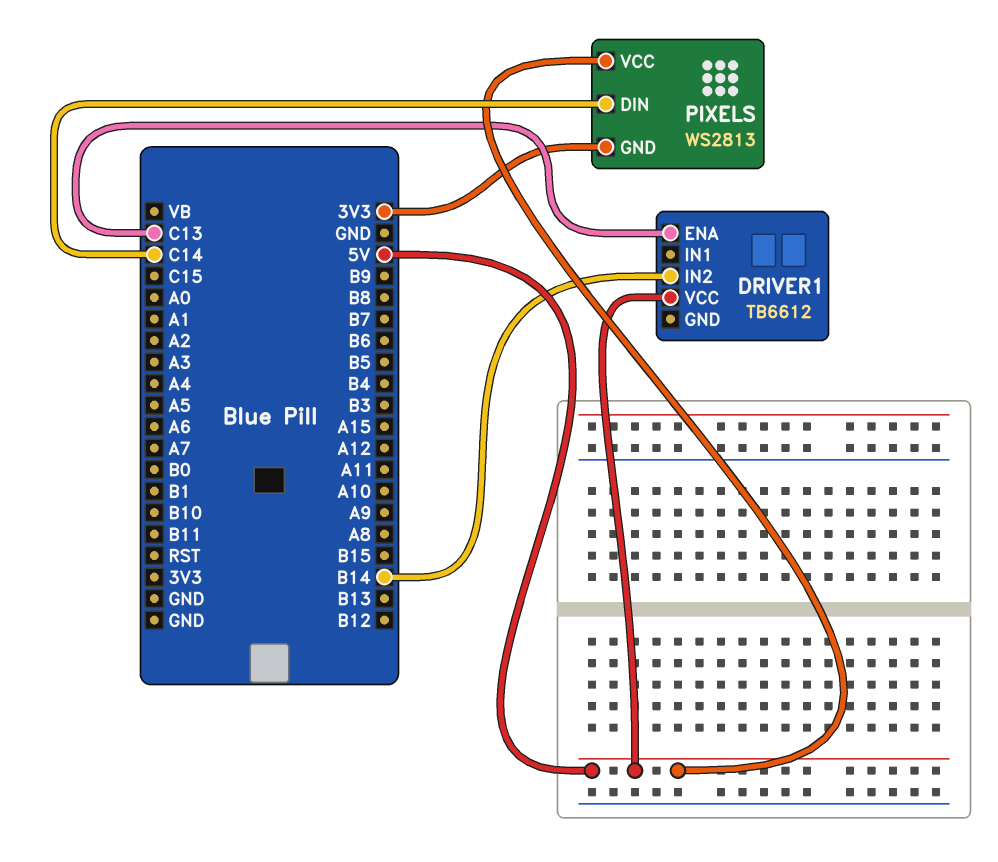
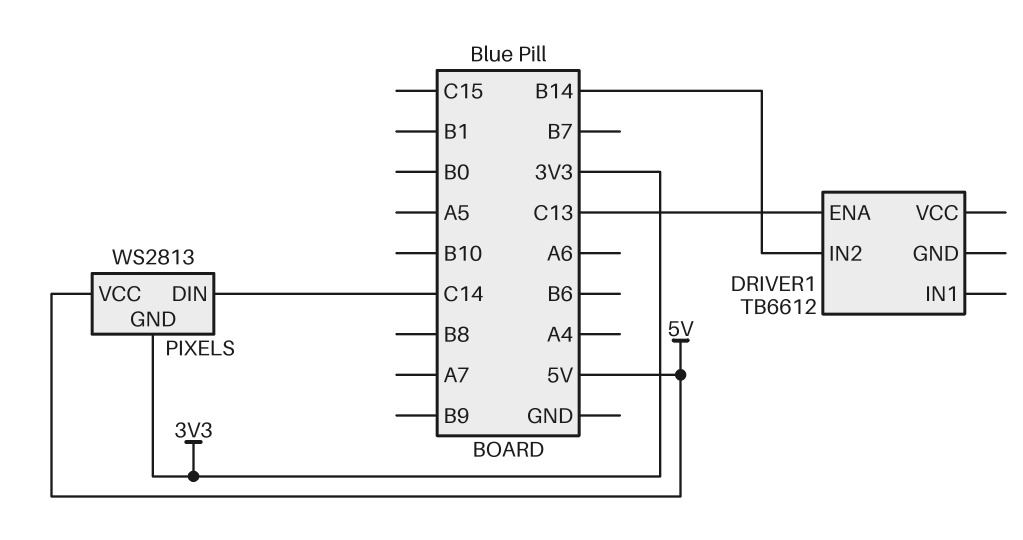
DRIVER1 pin VCC: 5V -> none

